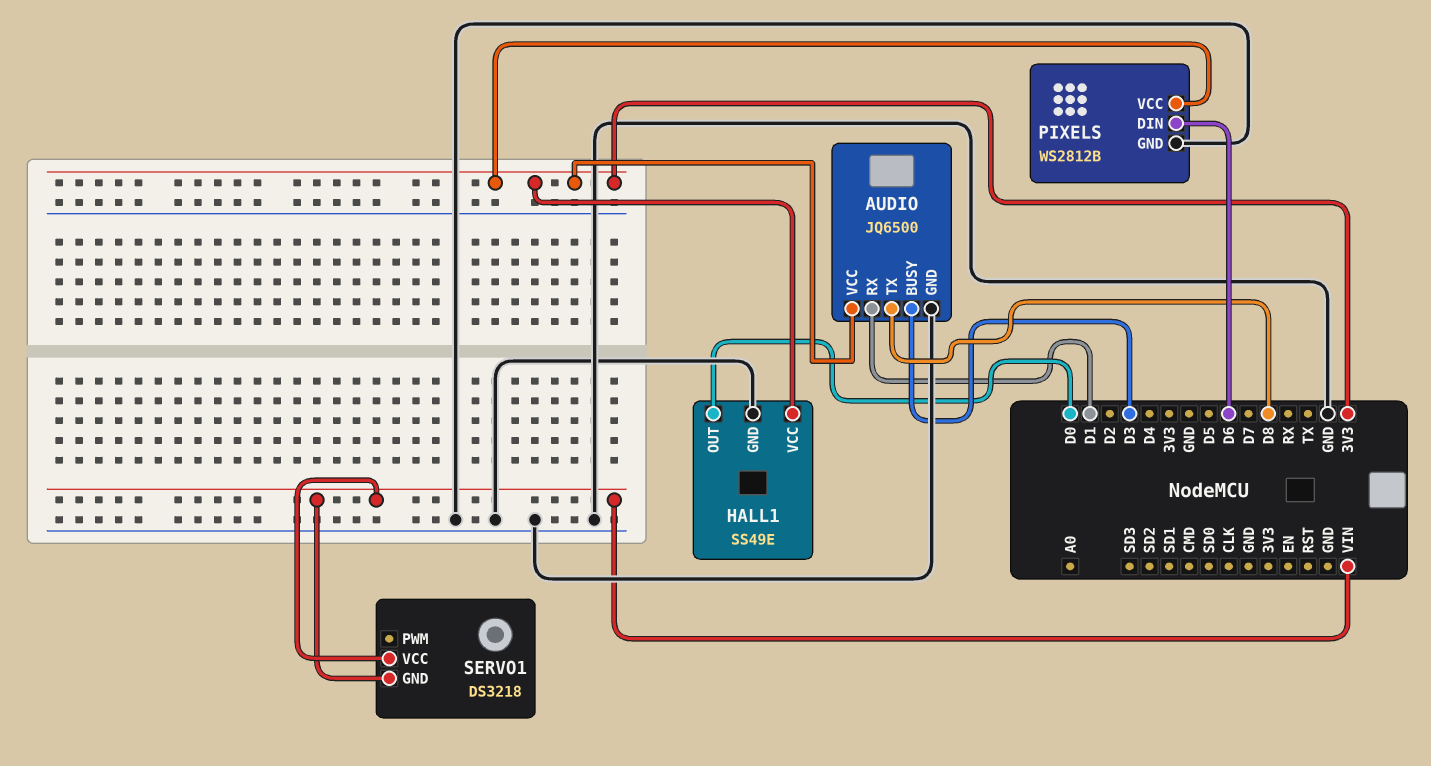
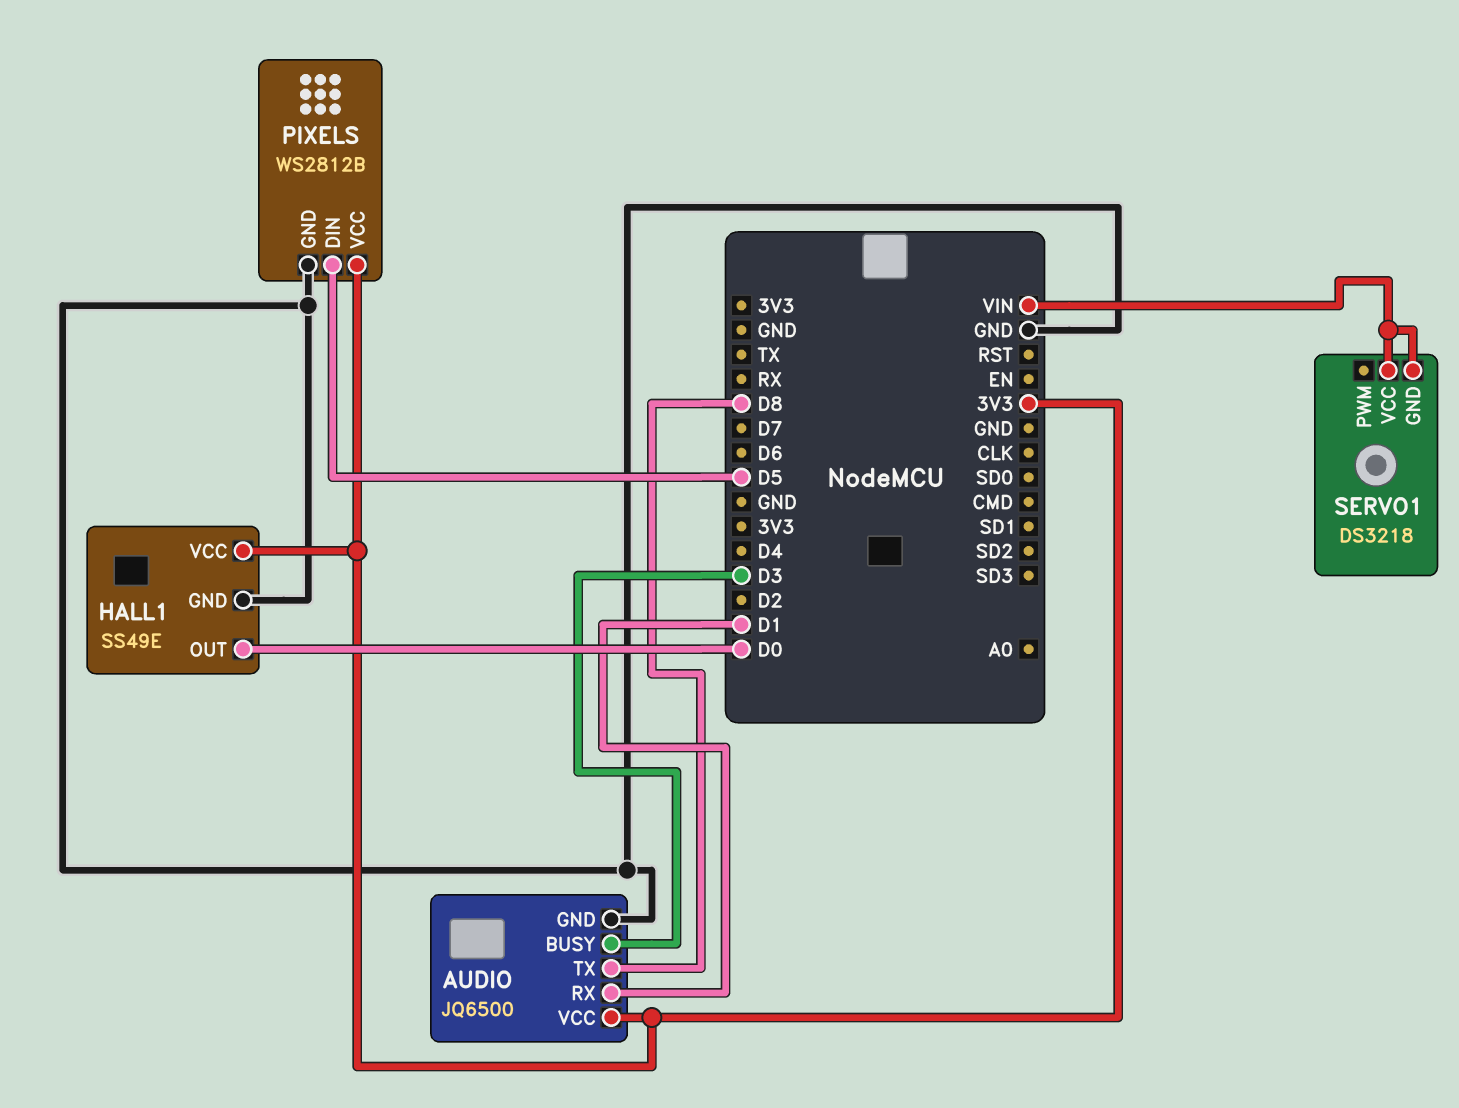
PIXELS pin DIN: D6 -> D5

